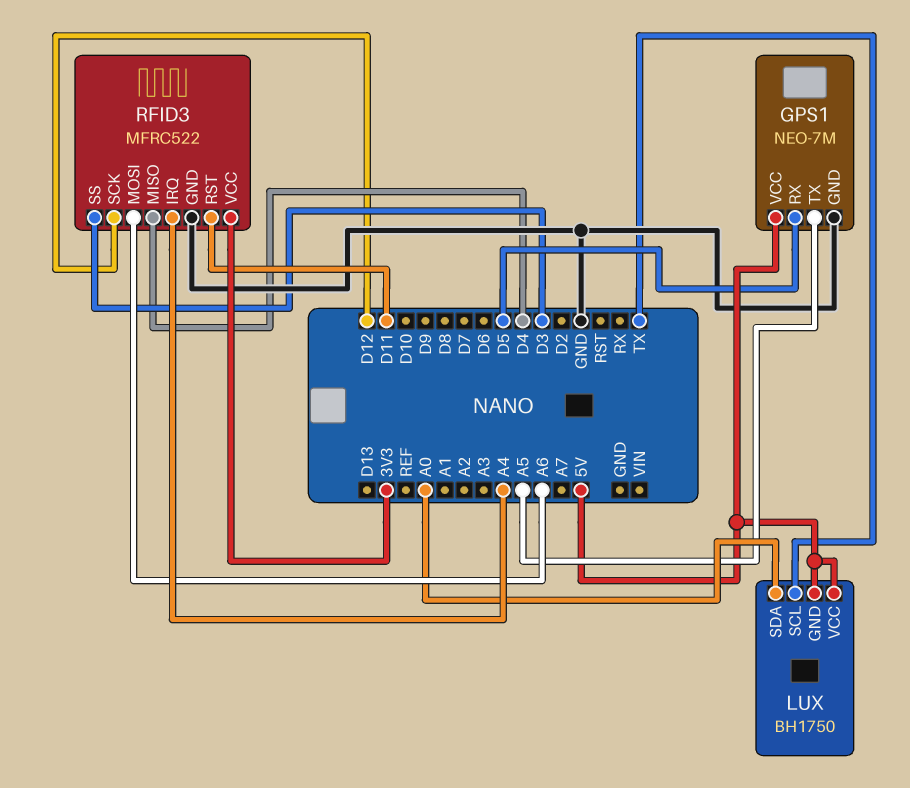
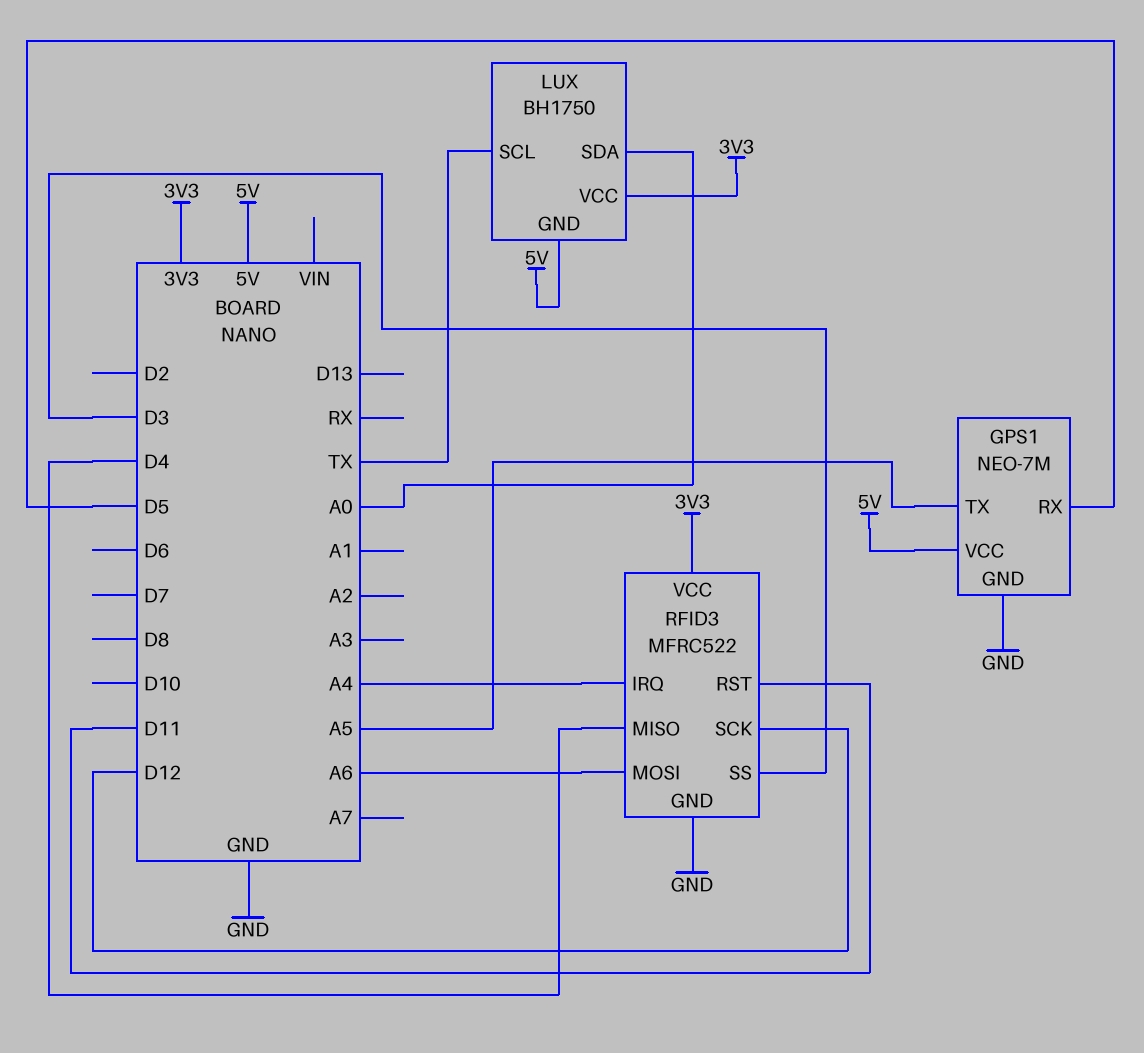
LUX pin VCC: 5V -> 3V3

